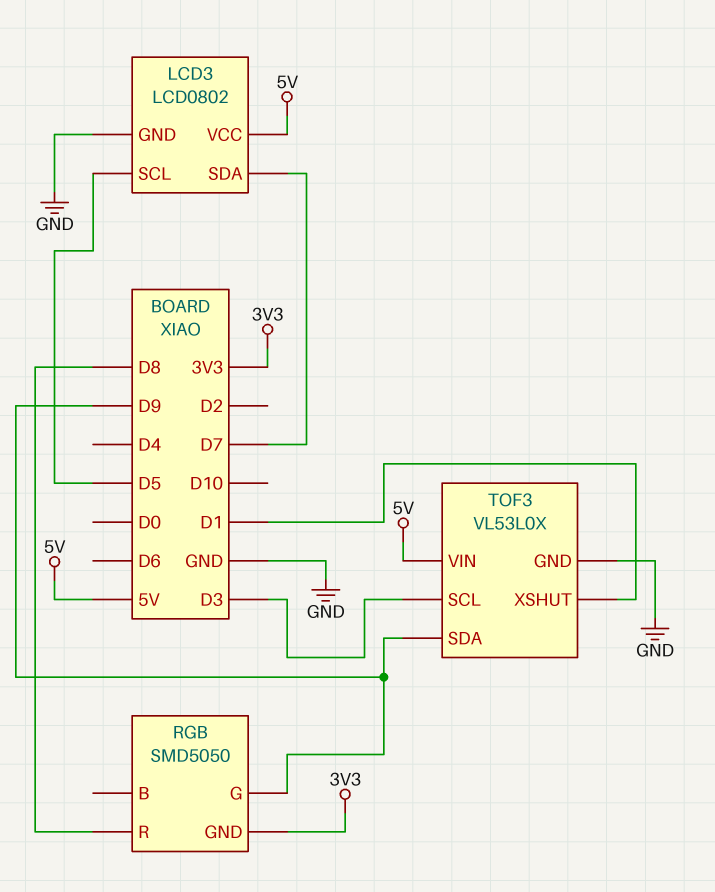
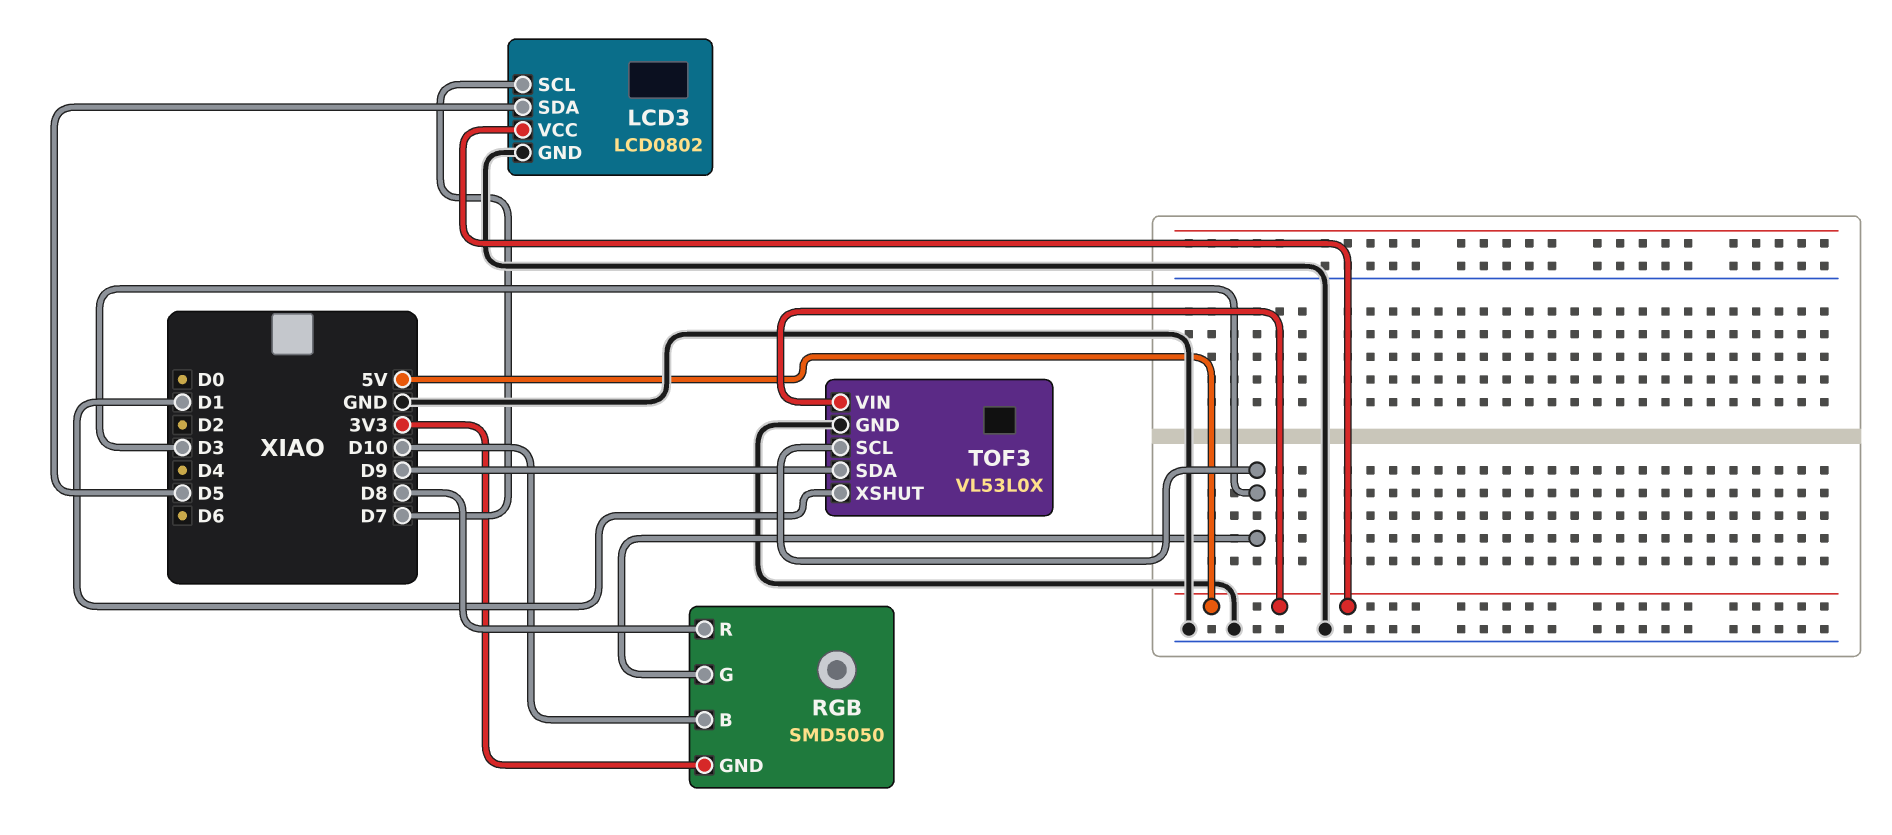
LCD3 pin SCL: D5 -> D7
LCD3 pin SDA: D7 -> D5
RGB pin B: none -> D10
RGB pin G: D9 -> D3

